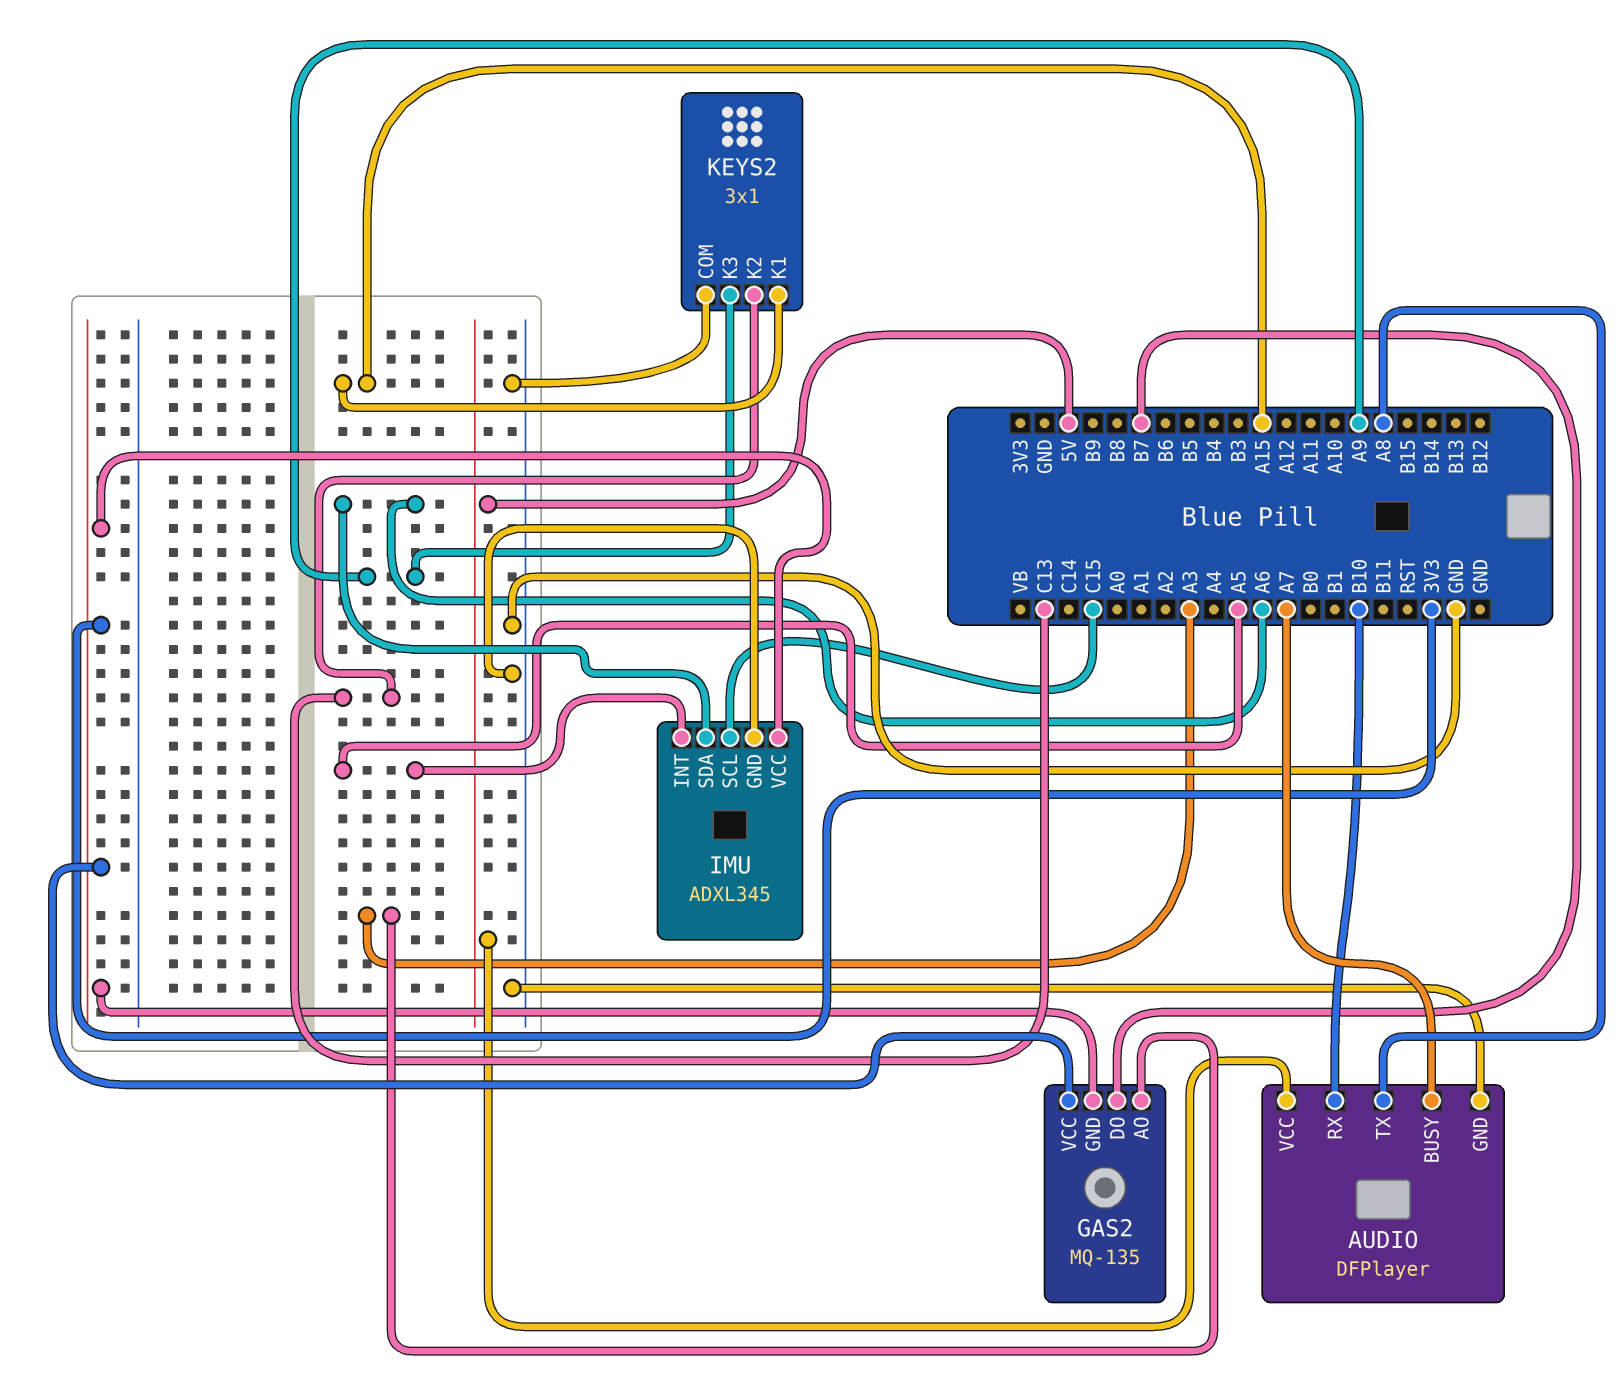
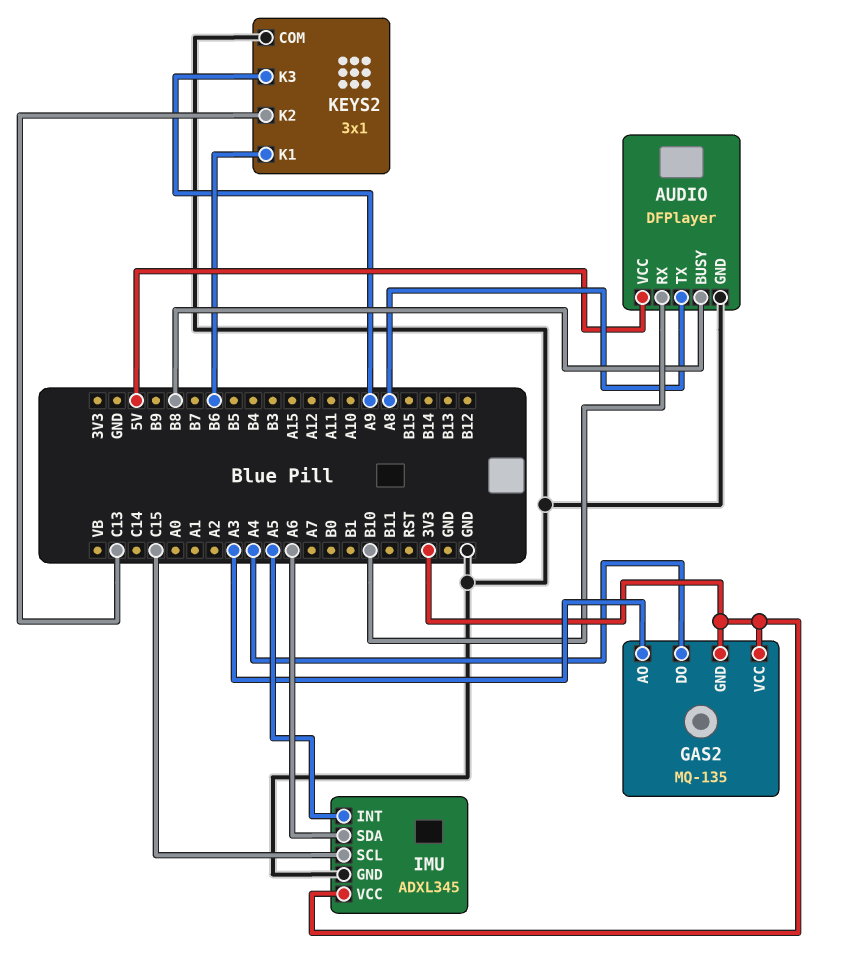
AUDIO pin BUSY: A7 -> B8
GAS2 pin DO: B7 -> A4
KEYS2 pin K1: A15 -> B6

